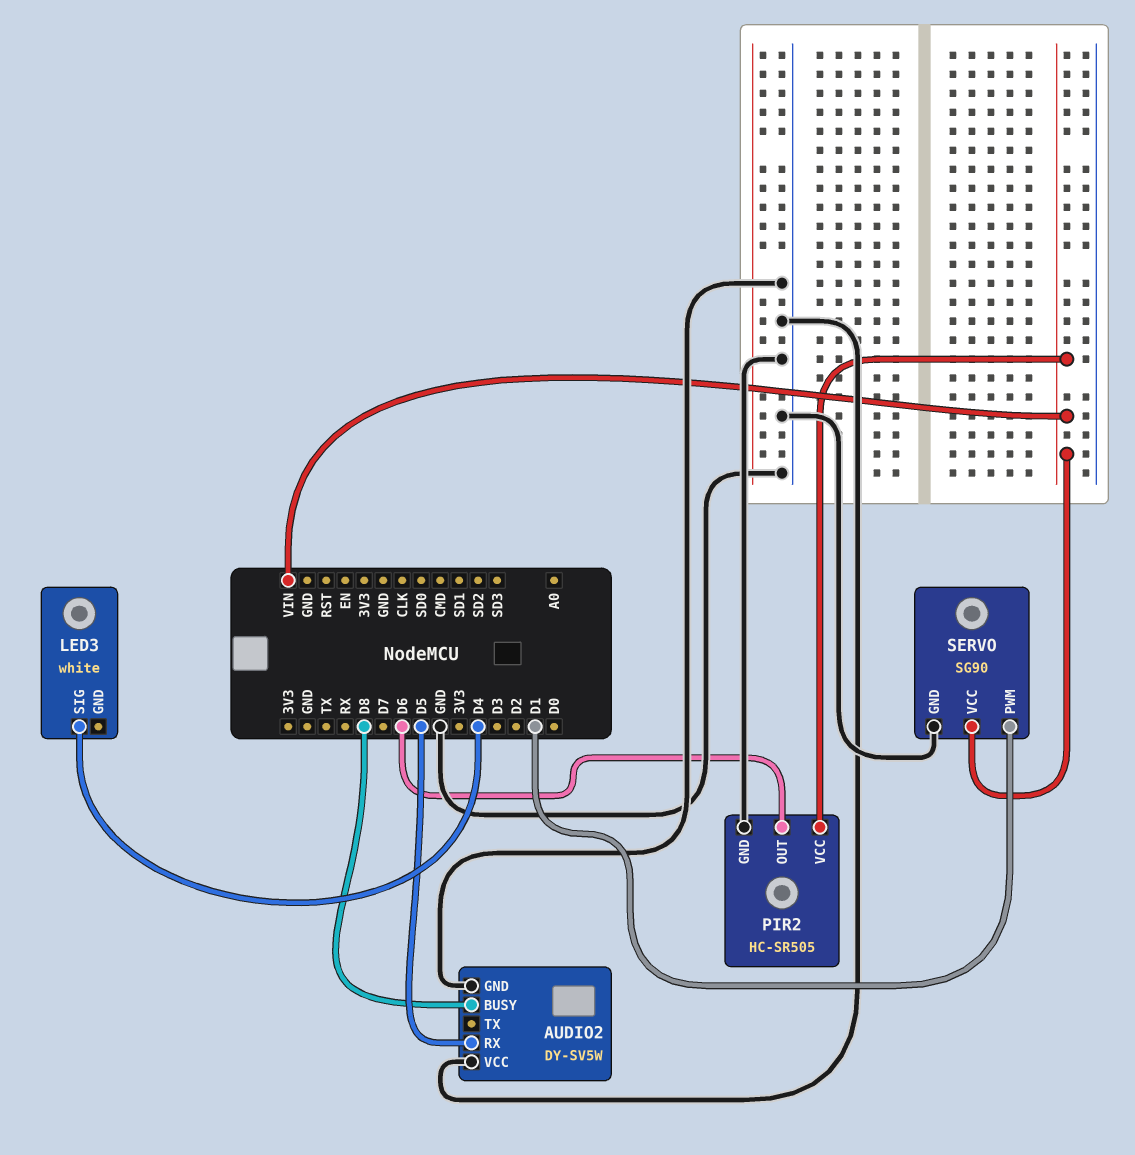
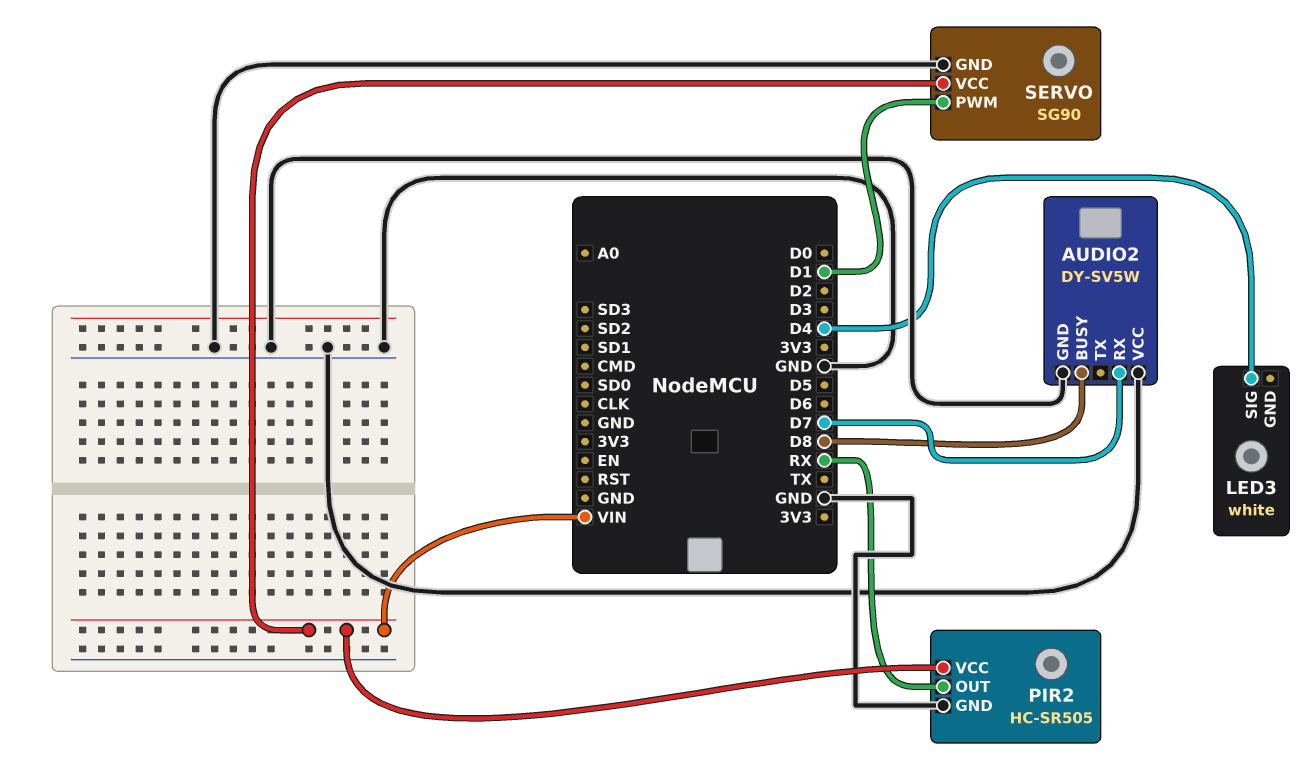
AUDIO2 pin RX: D5 -> D7
PIR2 pin OUT: D6 -> RX

